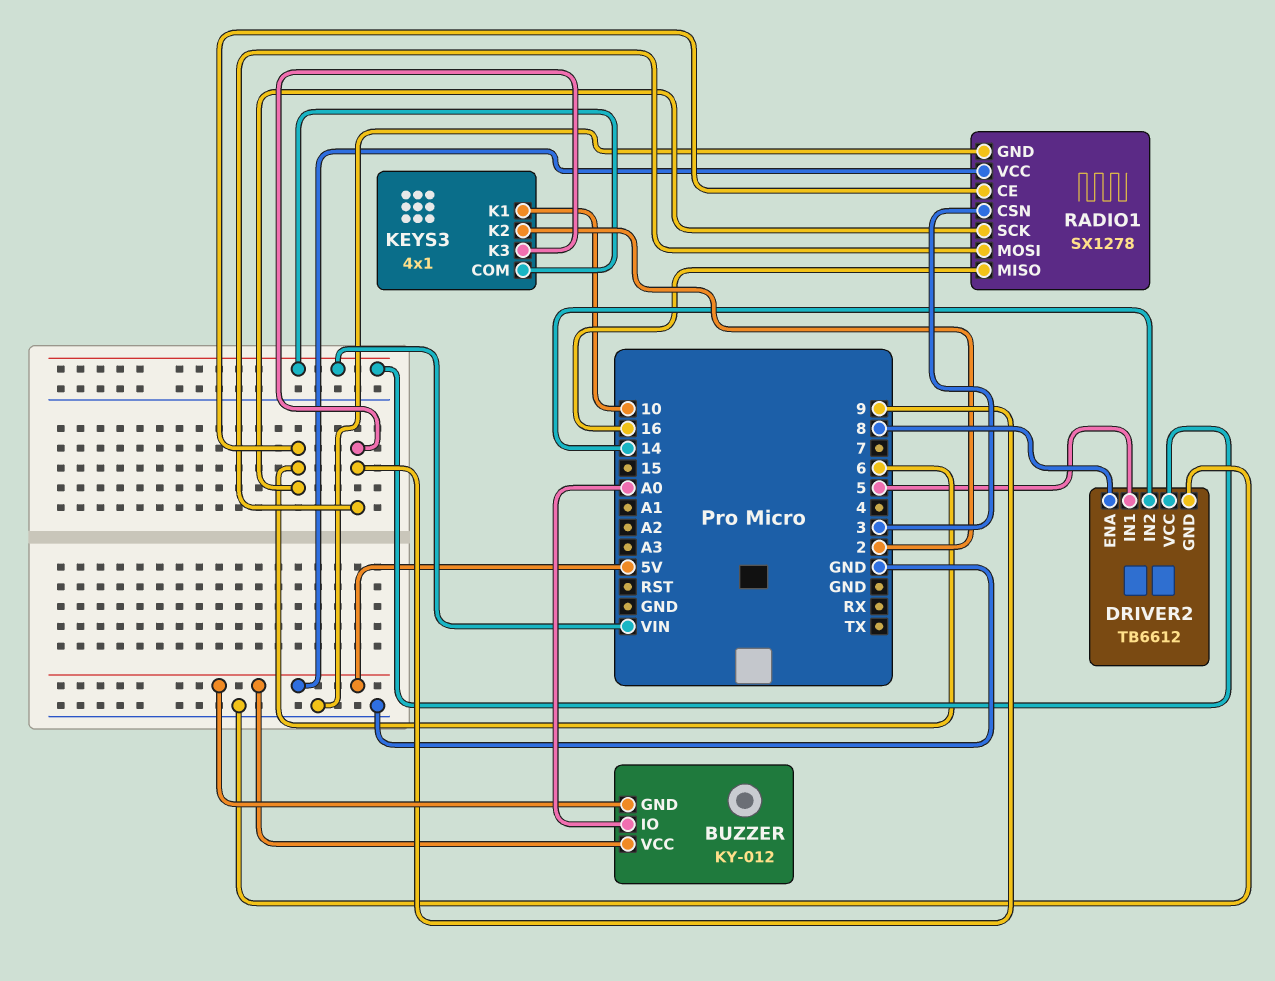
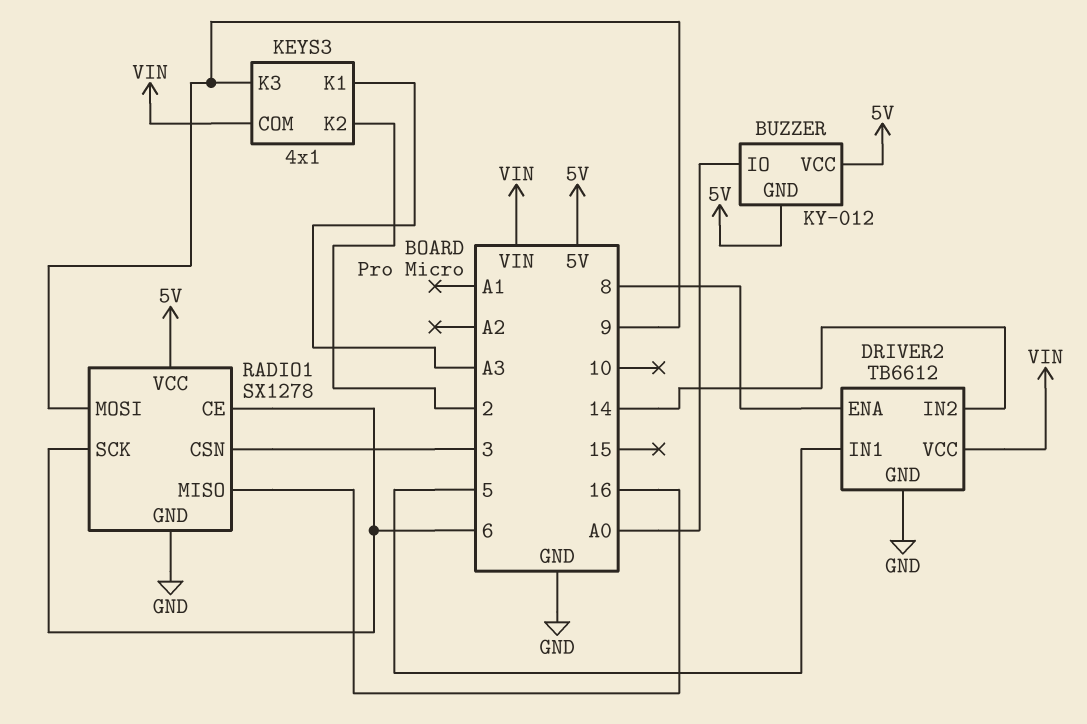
KEYS3 pin K1: 10 -> A3

